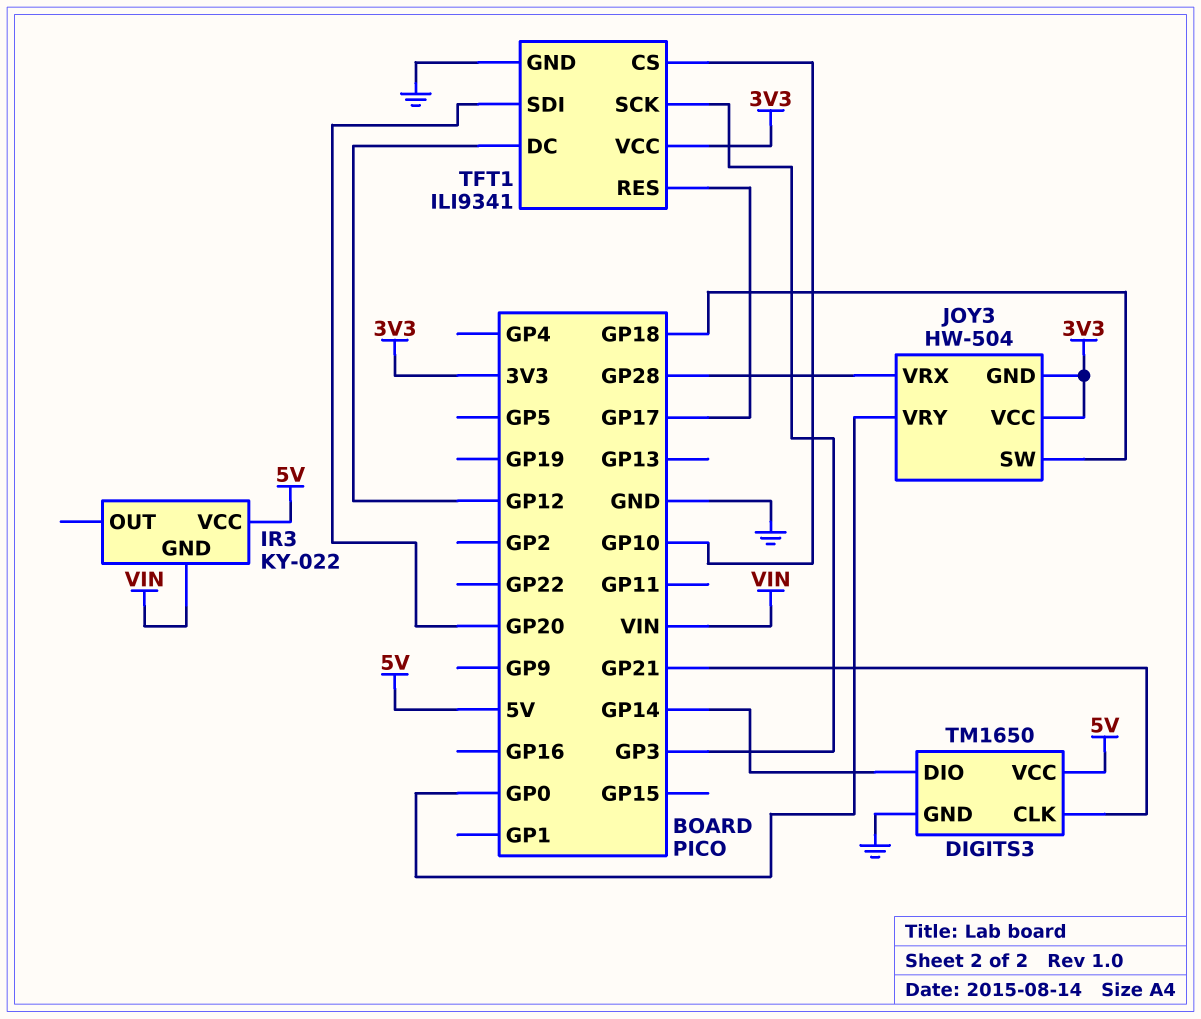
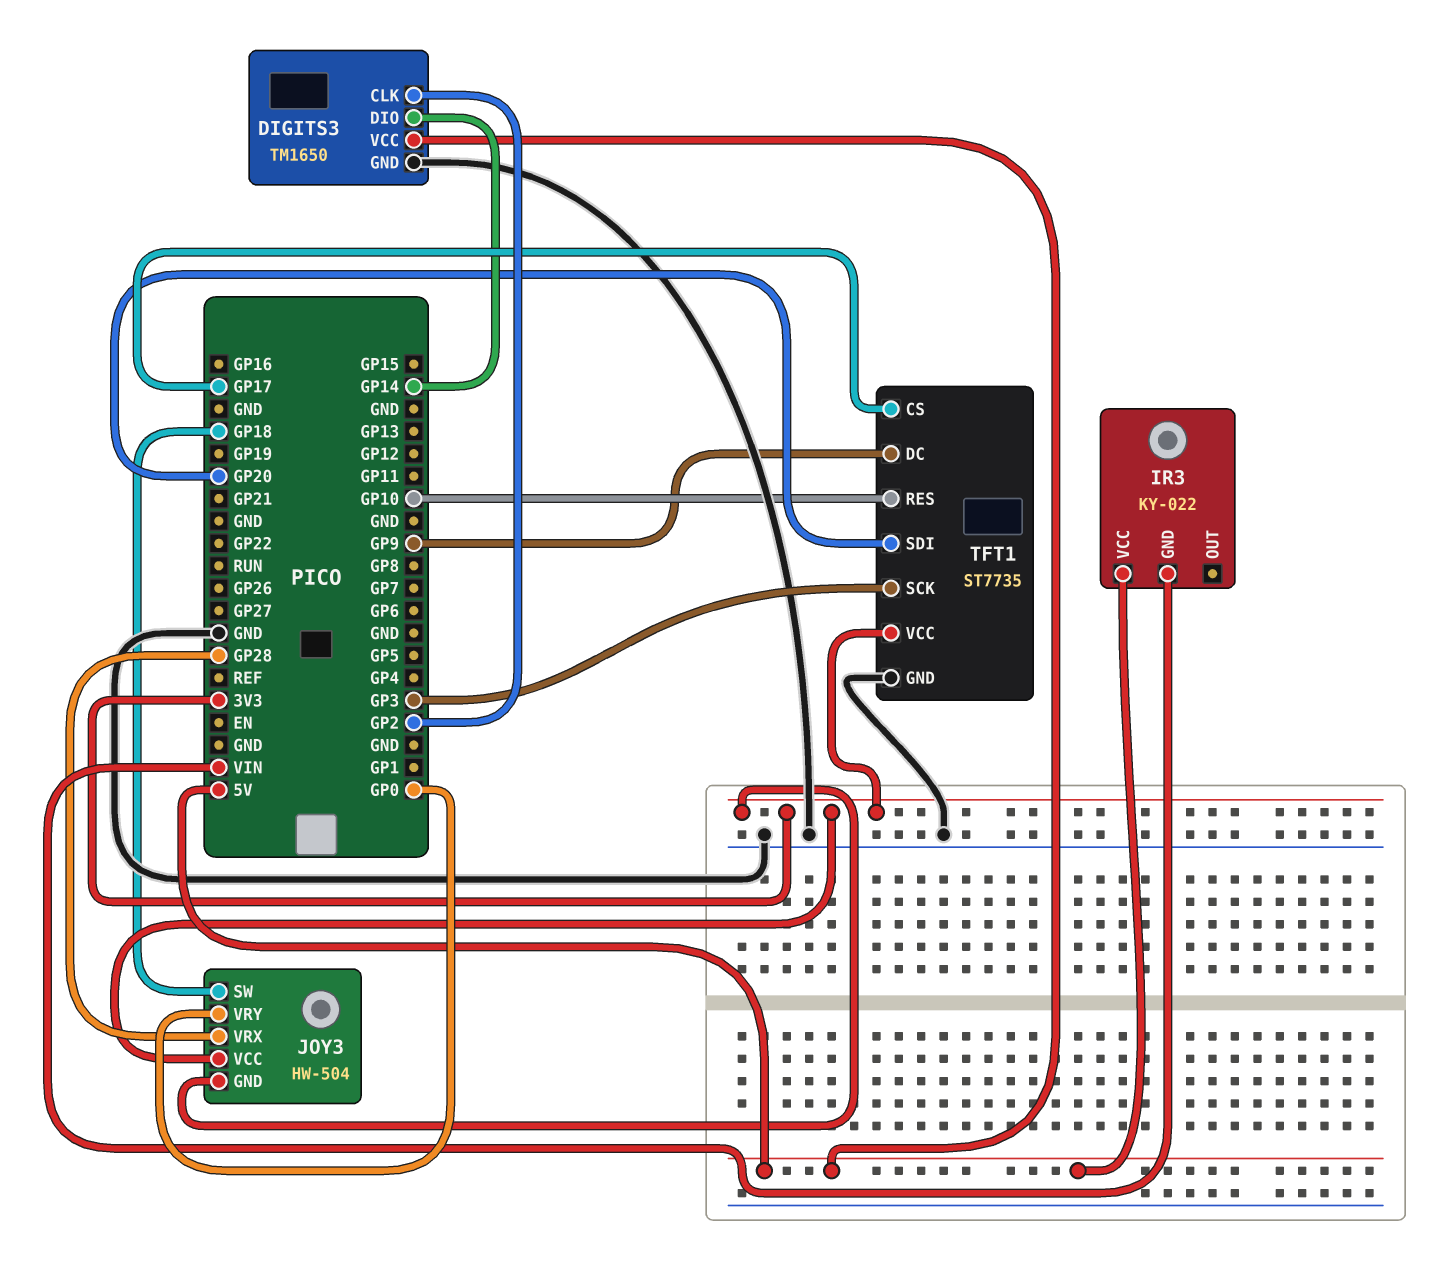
DIGITS3 pin CLK: GP21 -> GP2
TFT1: ILI9341 -> ST7735
TFT1 pin CS: GP10 -> GP17
TFT1 pin DC: GP12 -> GP9
TFT1 pin RES: GP17 -> GP10

